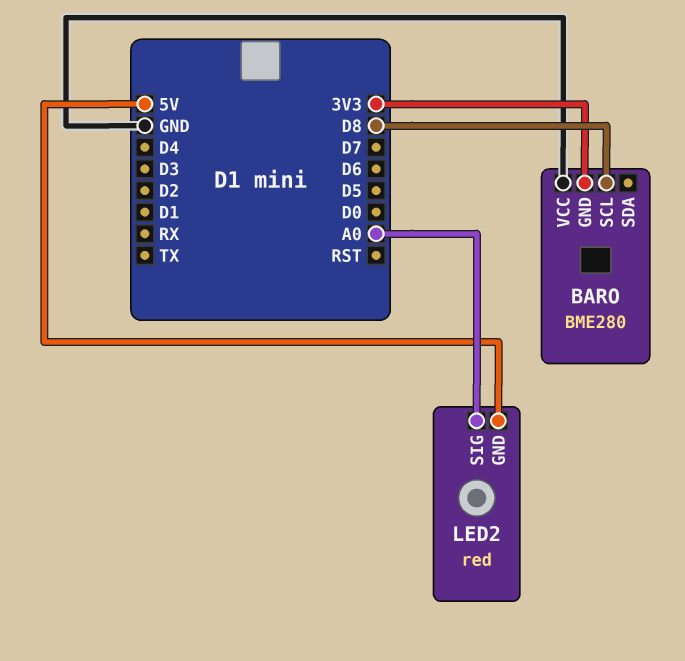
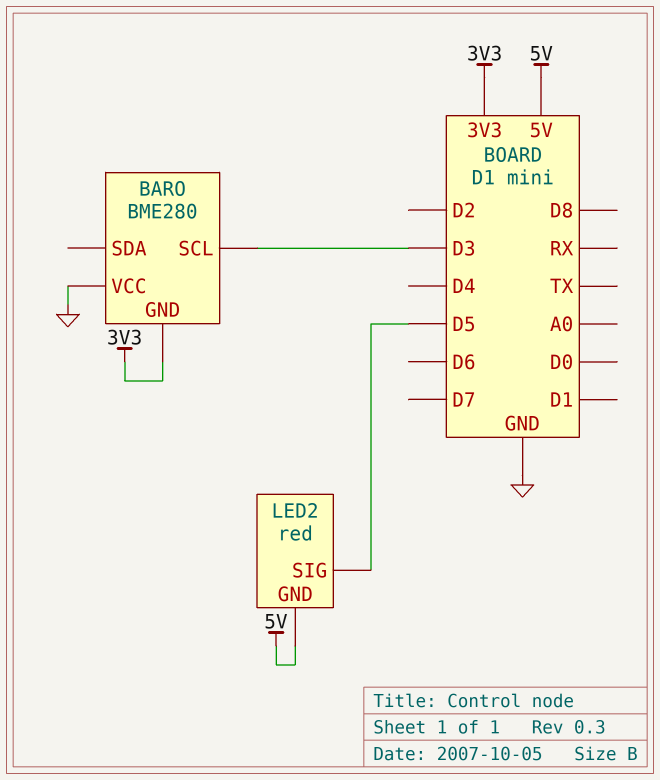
BARO pin SCL: D8 -> D3
LED2 pin SIG: A0 -> D5

